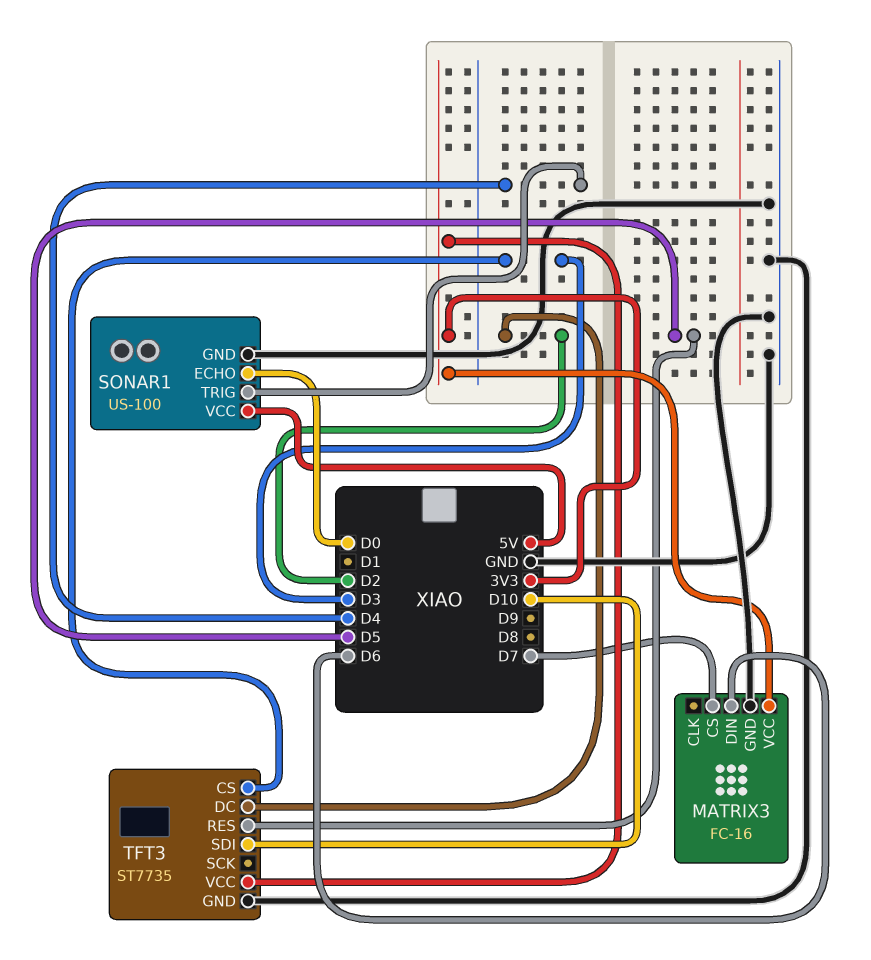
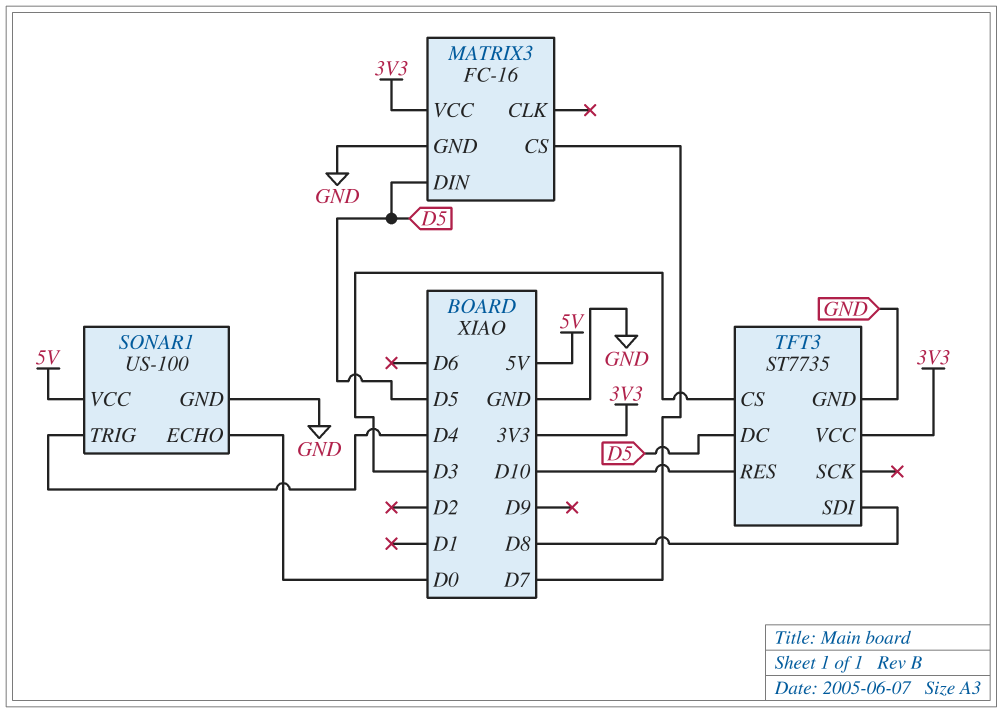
MATRIX3 pin DIN: D6 -> D5
TFT3 pin DC: D2 -> D5
TFT3 pin RES: D5 -> D10
TFT3 pin SDI: D10 -> D8

